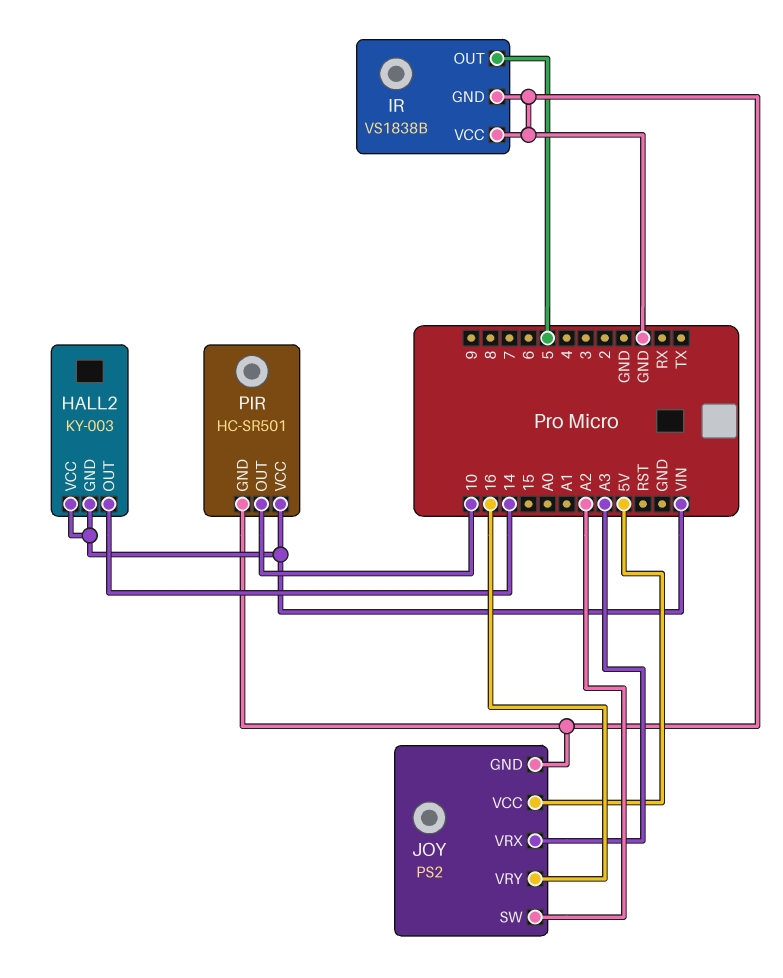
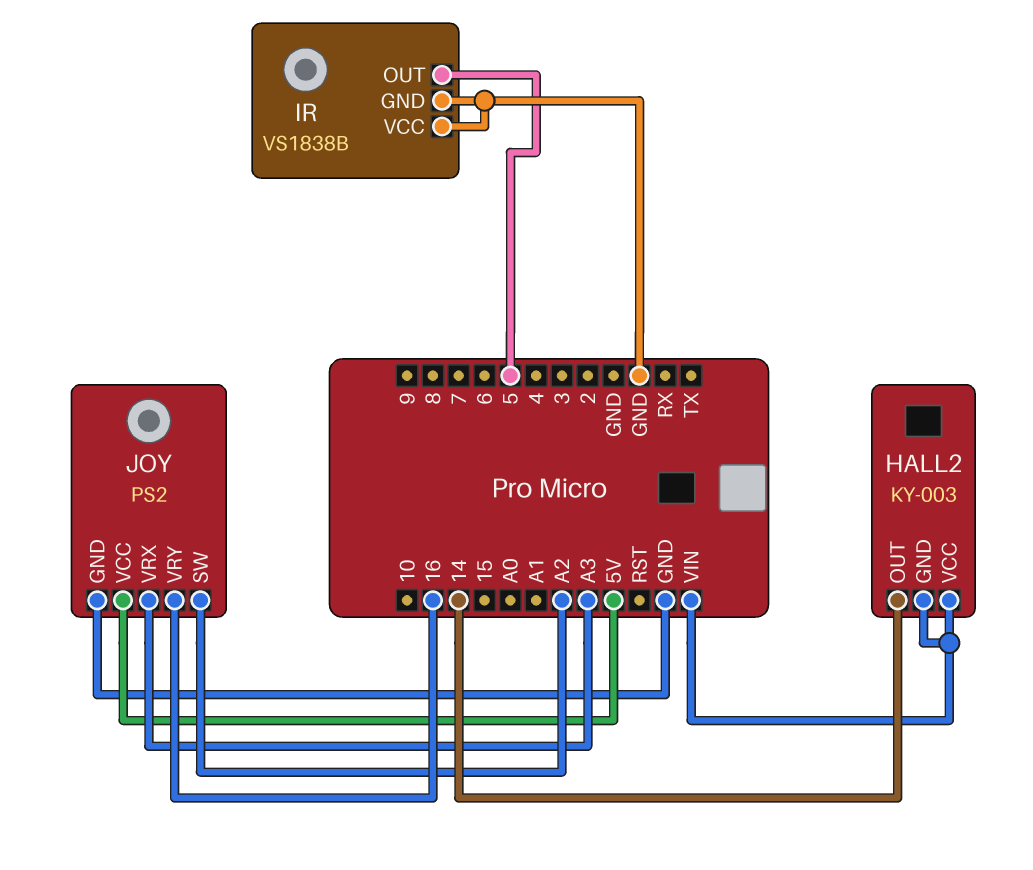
PIR: HC-SR501 -> none
PIR pin GND: GND -> none
PIR pin OUT: 10 -> none
PIR pin VCC: VIN -> none

